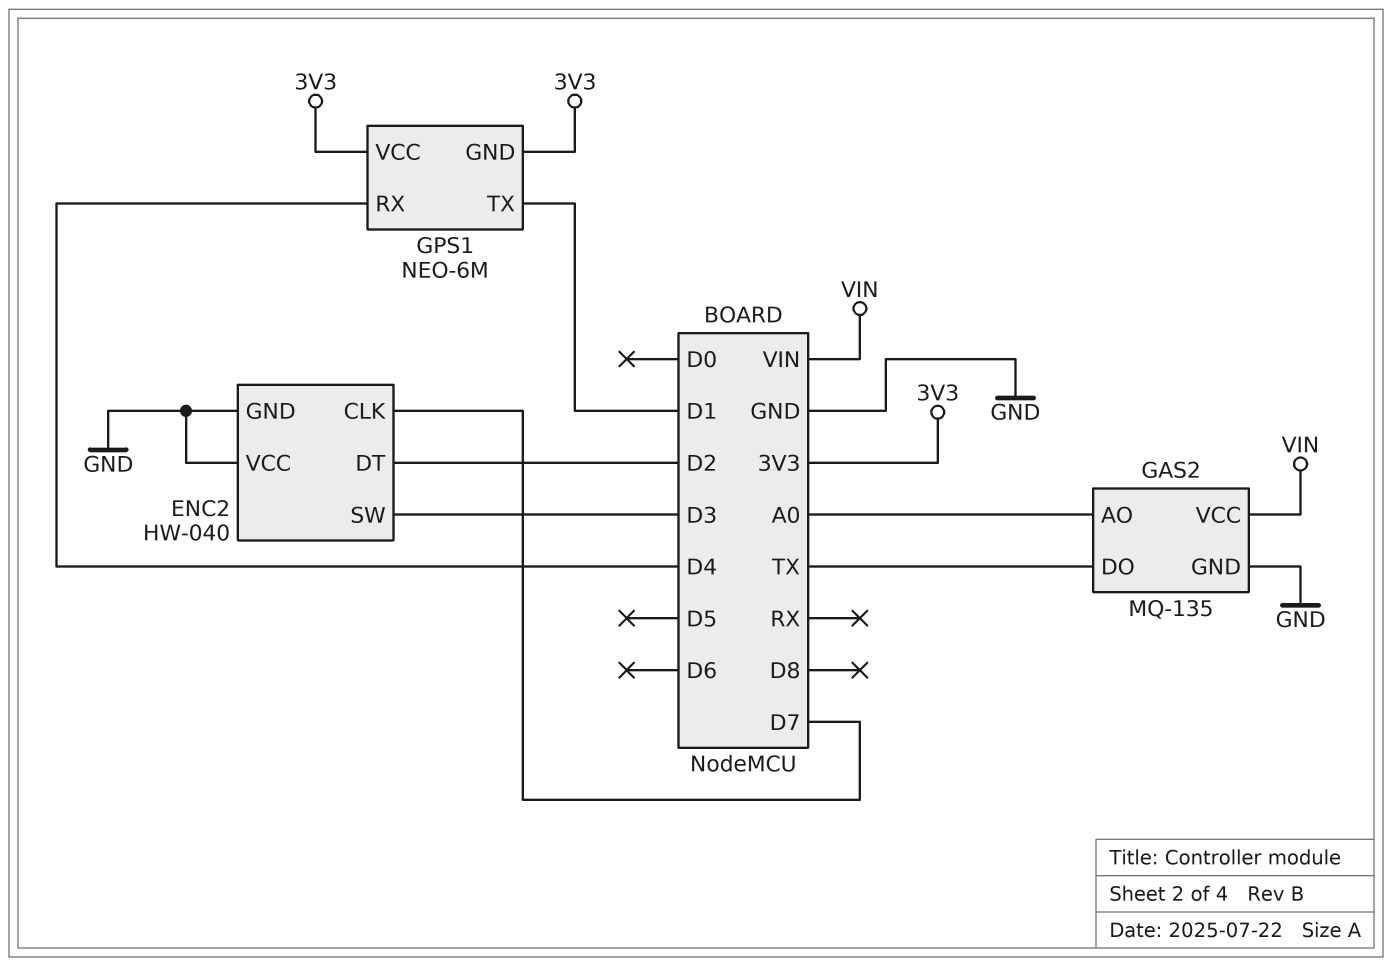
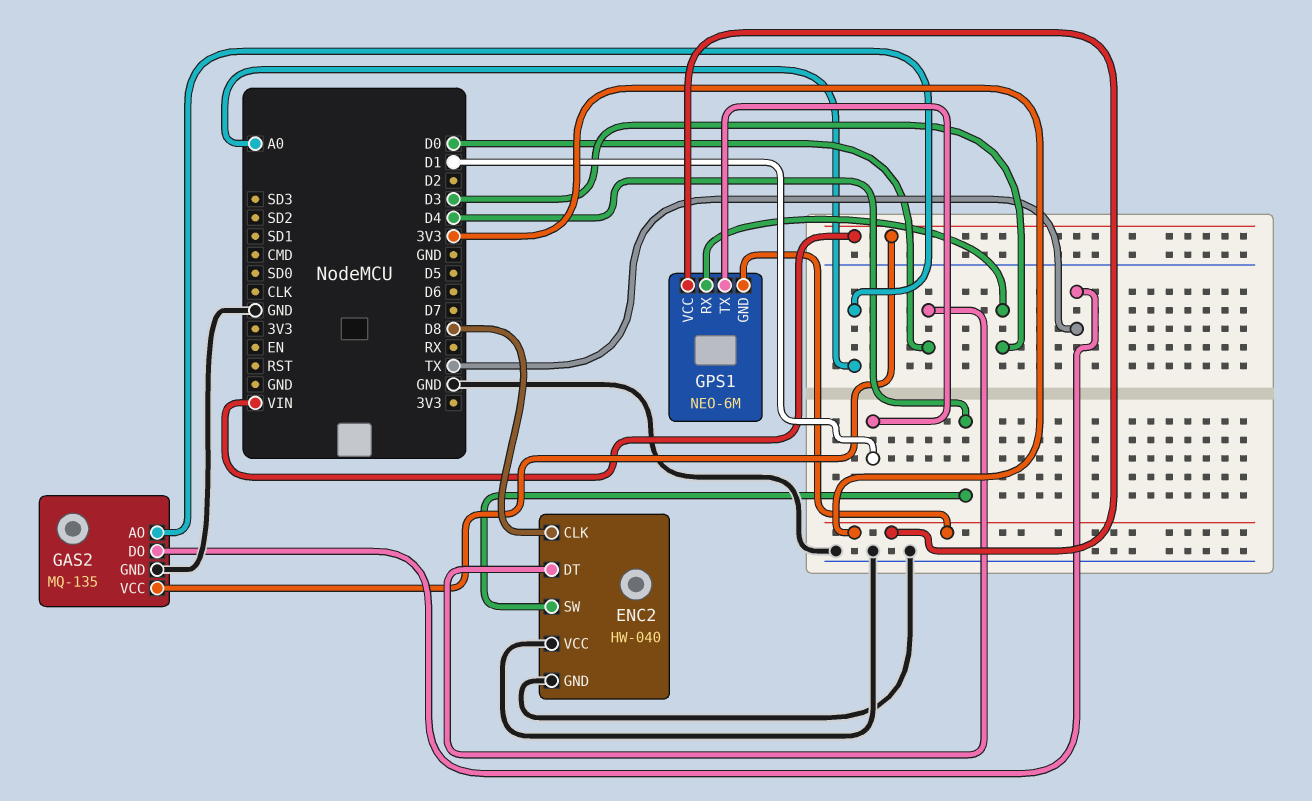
ENC2 pin CLK: D7 -> D8
ENC2 pin DT: D2 -> D0
ENC2 pin SW: D3 -> D4
GPS1 pin RX: D4 -> D3

